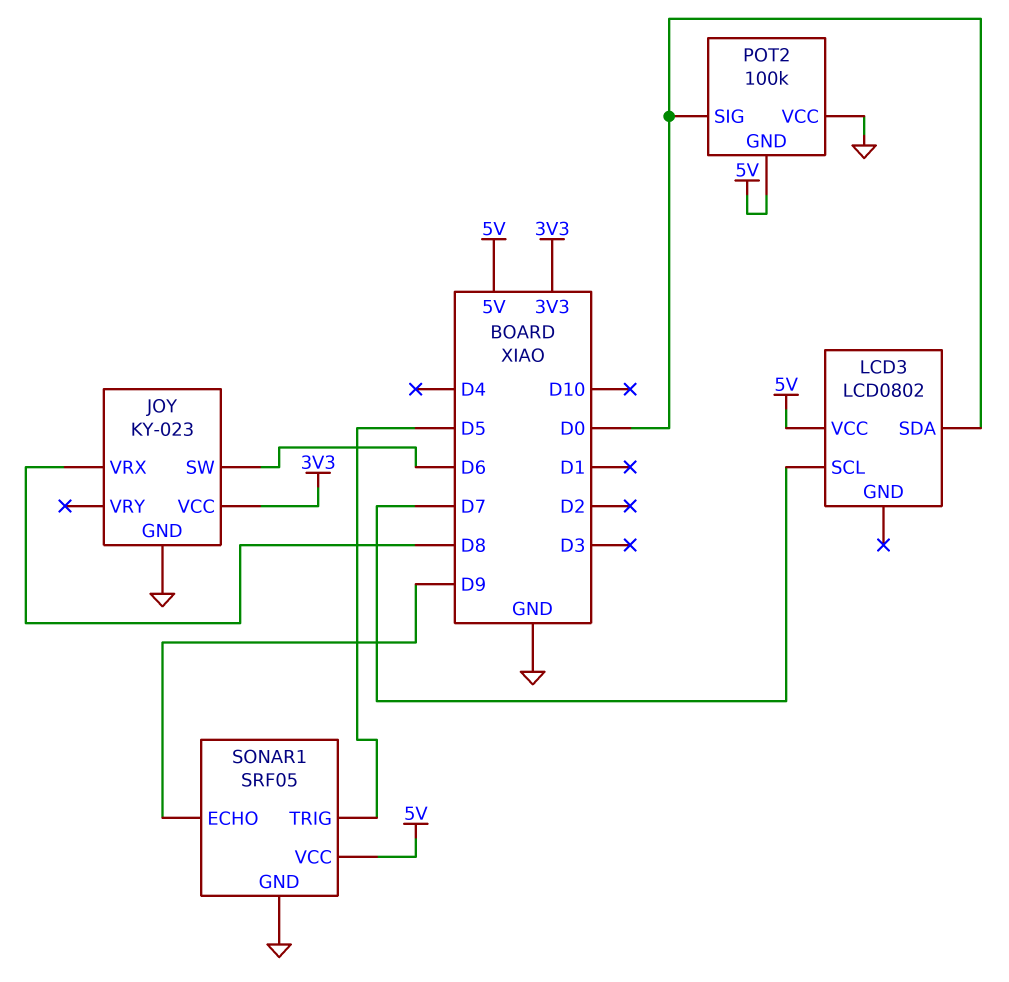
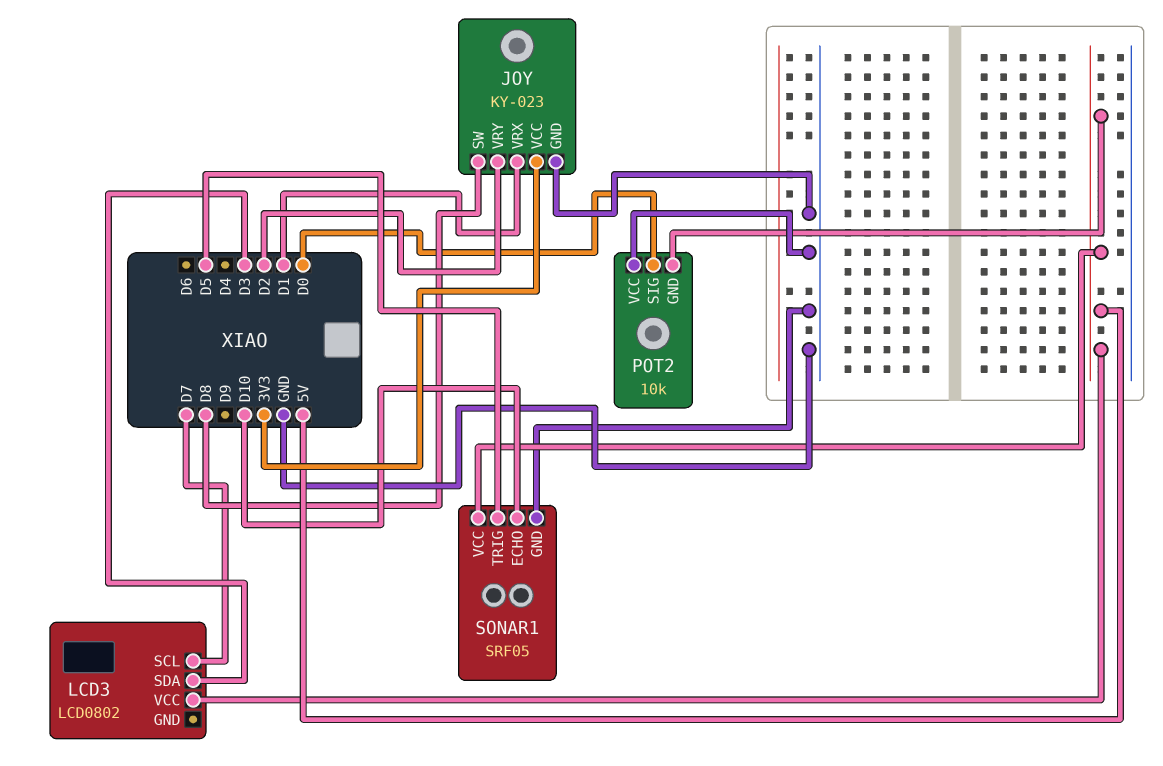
JOY pin SW: D6 -> D8
JOY pin VRX: D8 -> D1
JOY pin VRY: none -> D2
LCD3 pin SDA: D0 -> D3
POT2: 100k -> 10k
SONAR1 pin ECHO: D9 -> D10

